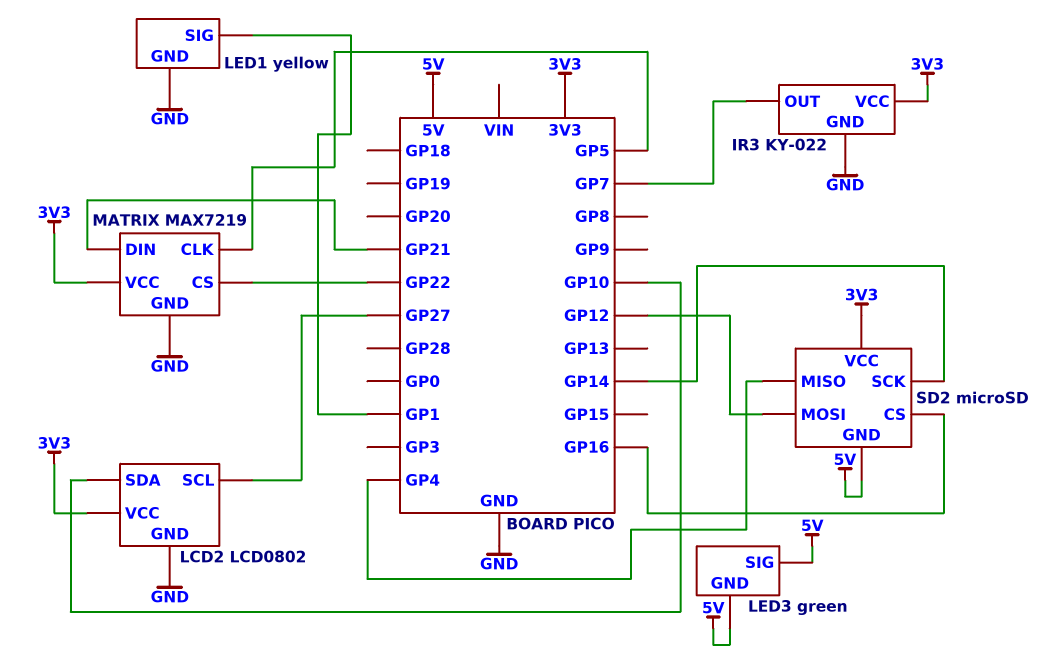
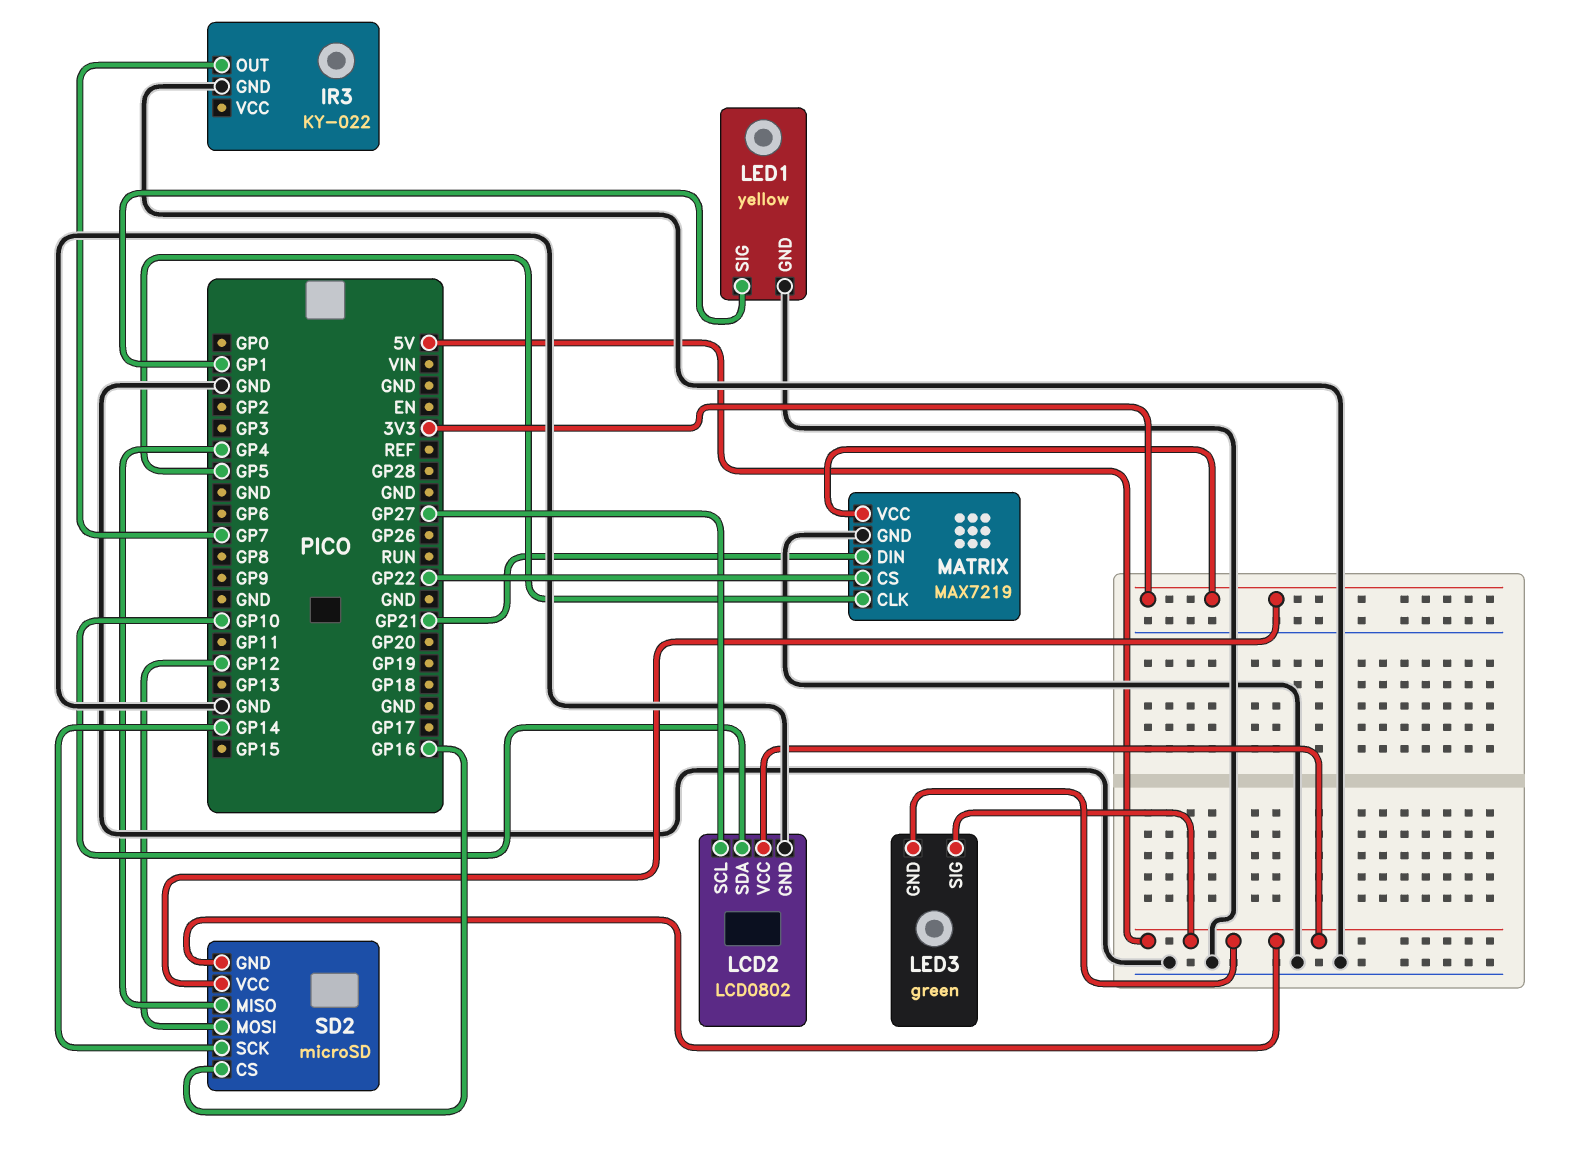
IR3 pin VCC: 3V3 -> none
LCD2 pin VCC: 3V3 -> 5V

